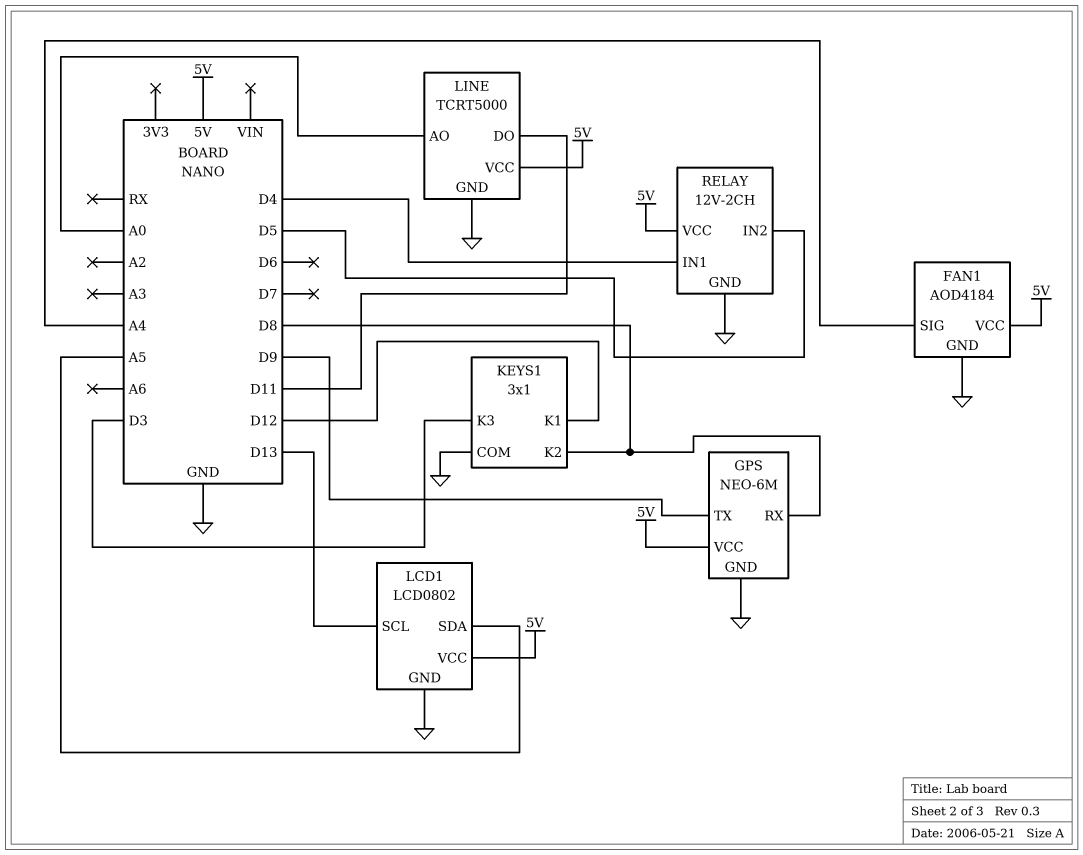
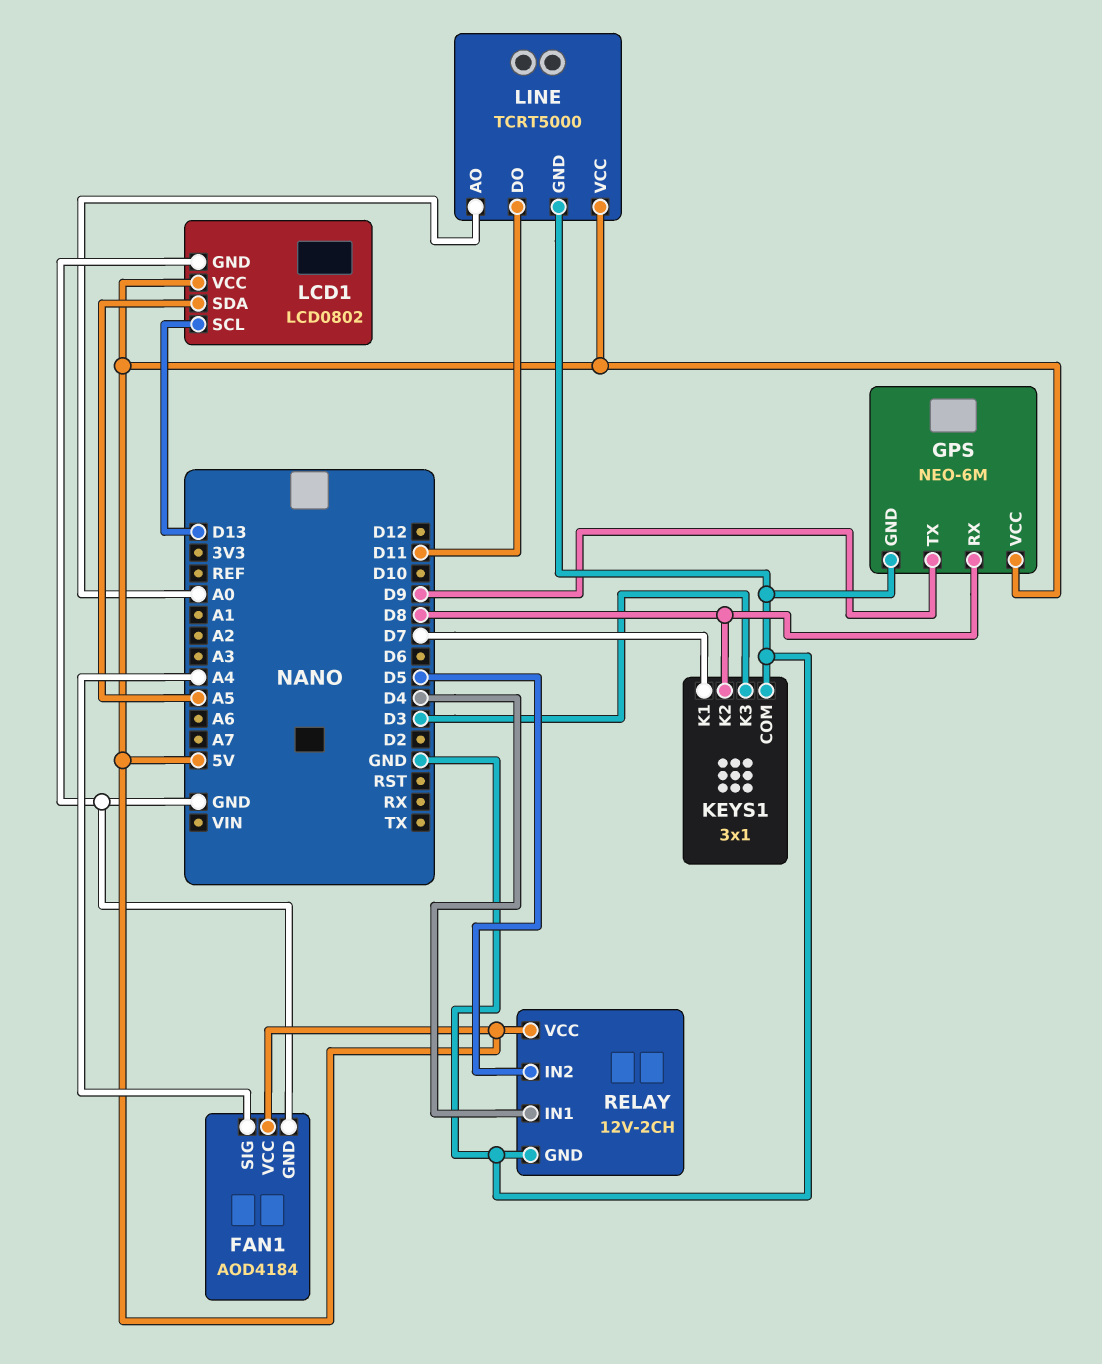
KEYS1 pin K1: D12 -> D7

